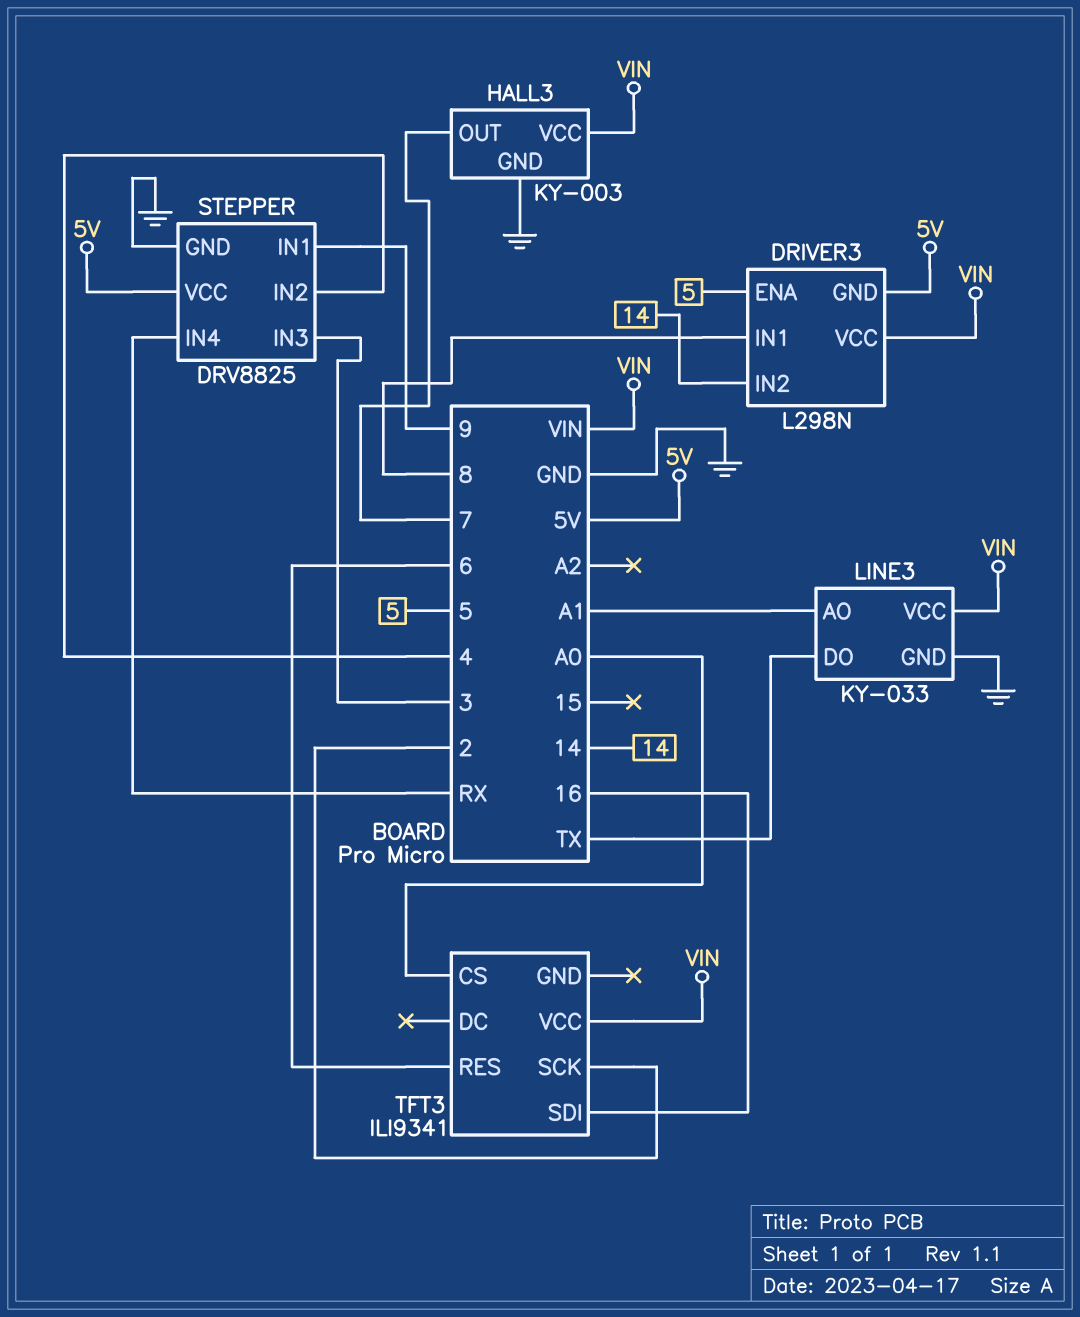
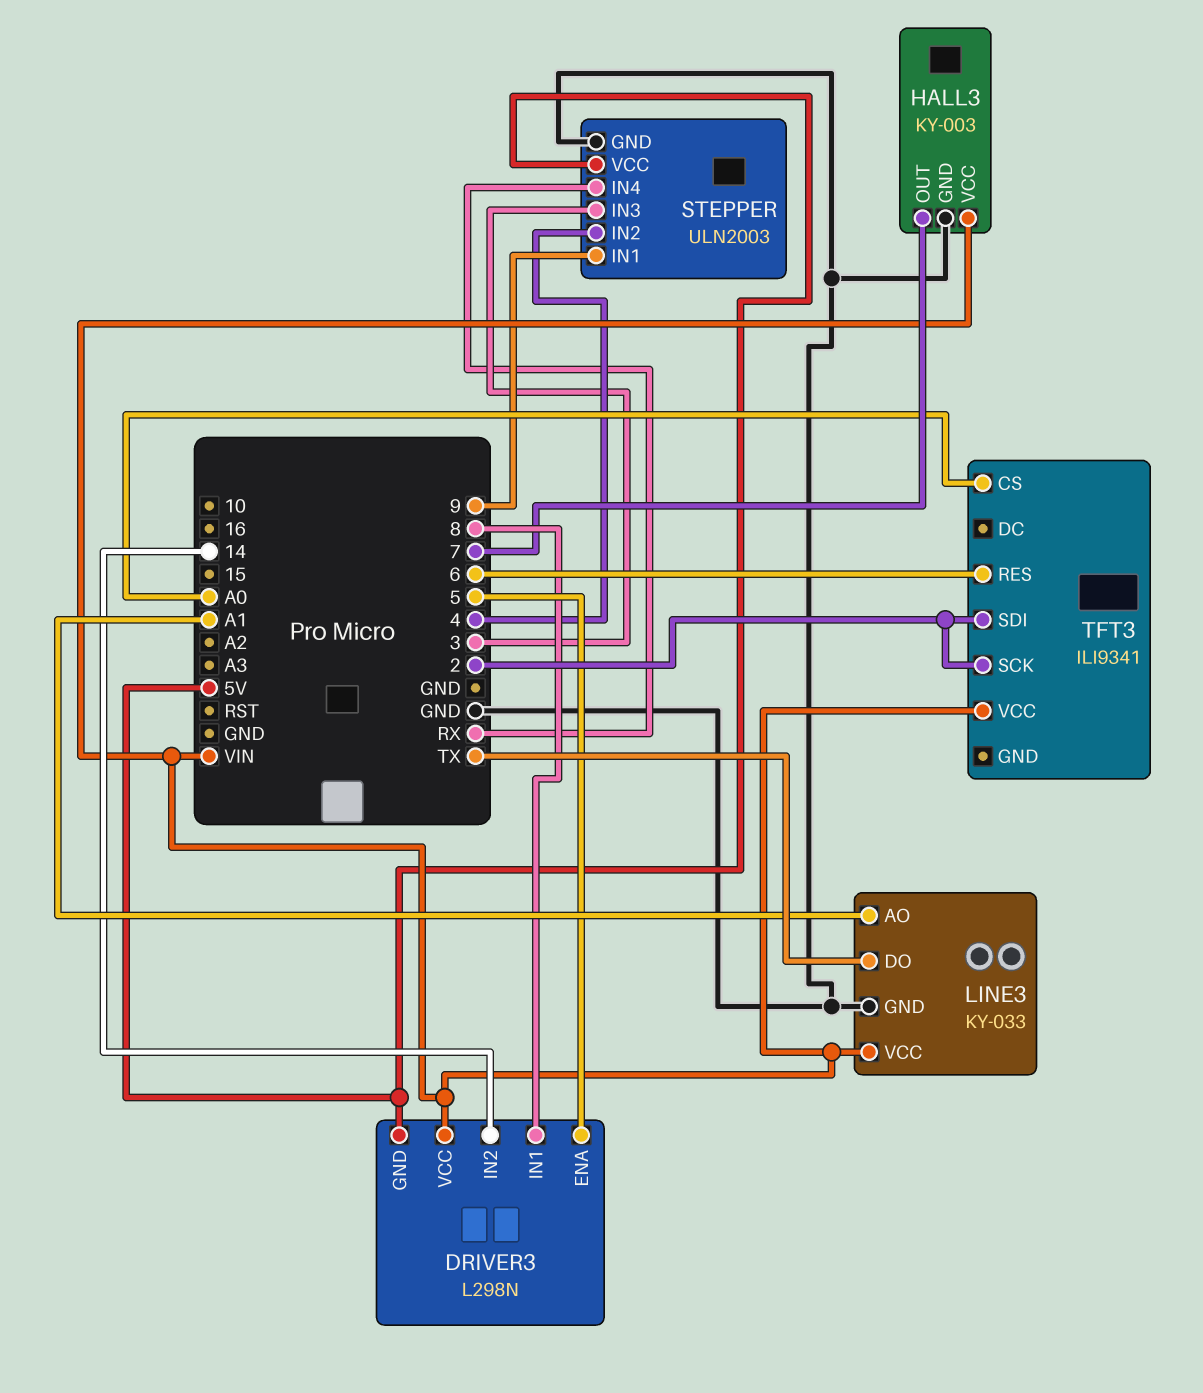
STEPPER: DRV8825 -> ULN2003
TFT3 pin SDI: 16 -> 2

